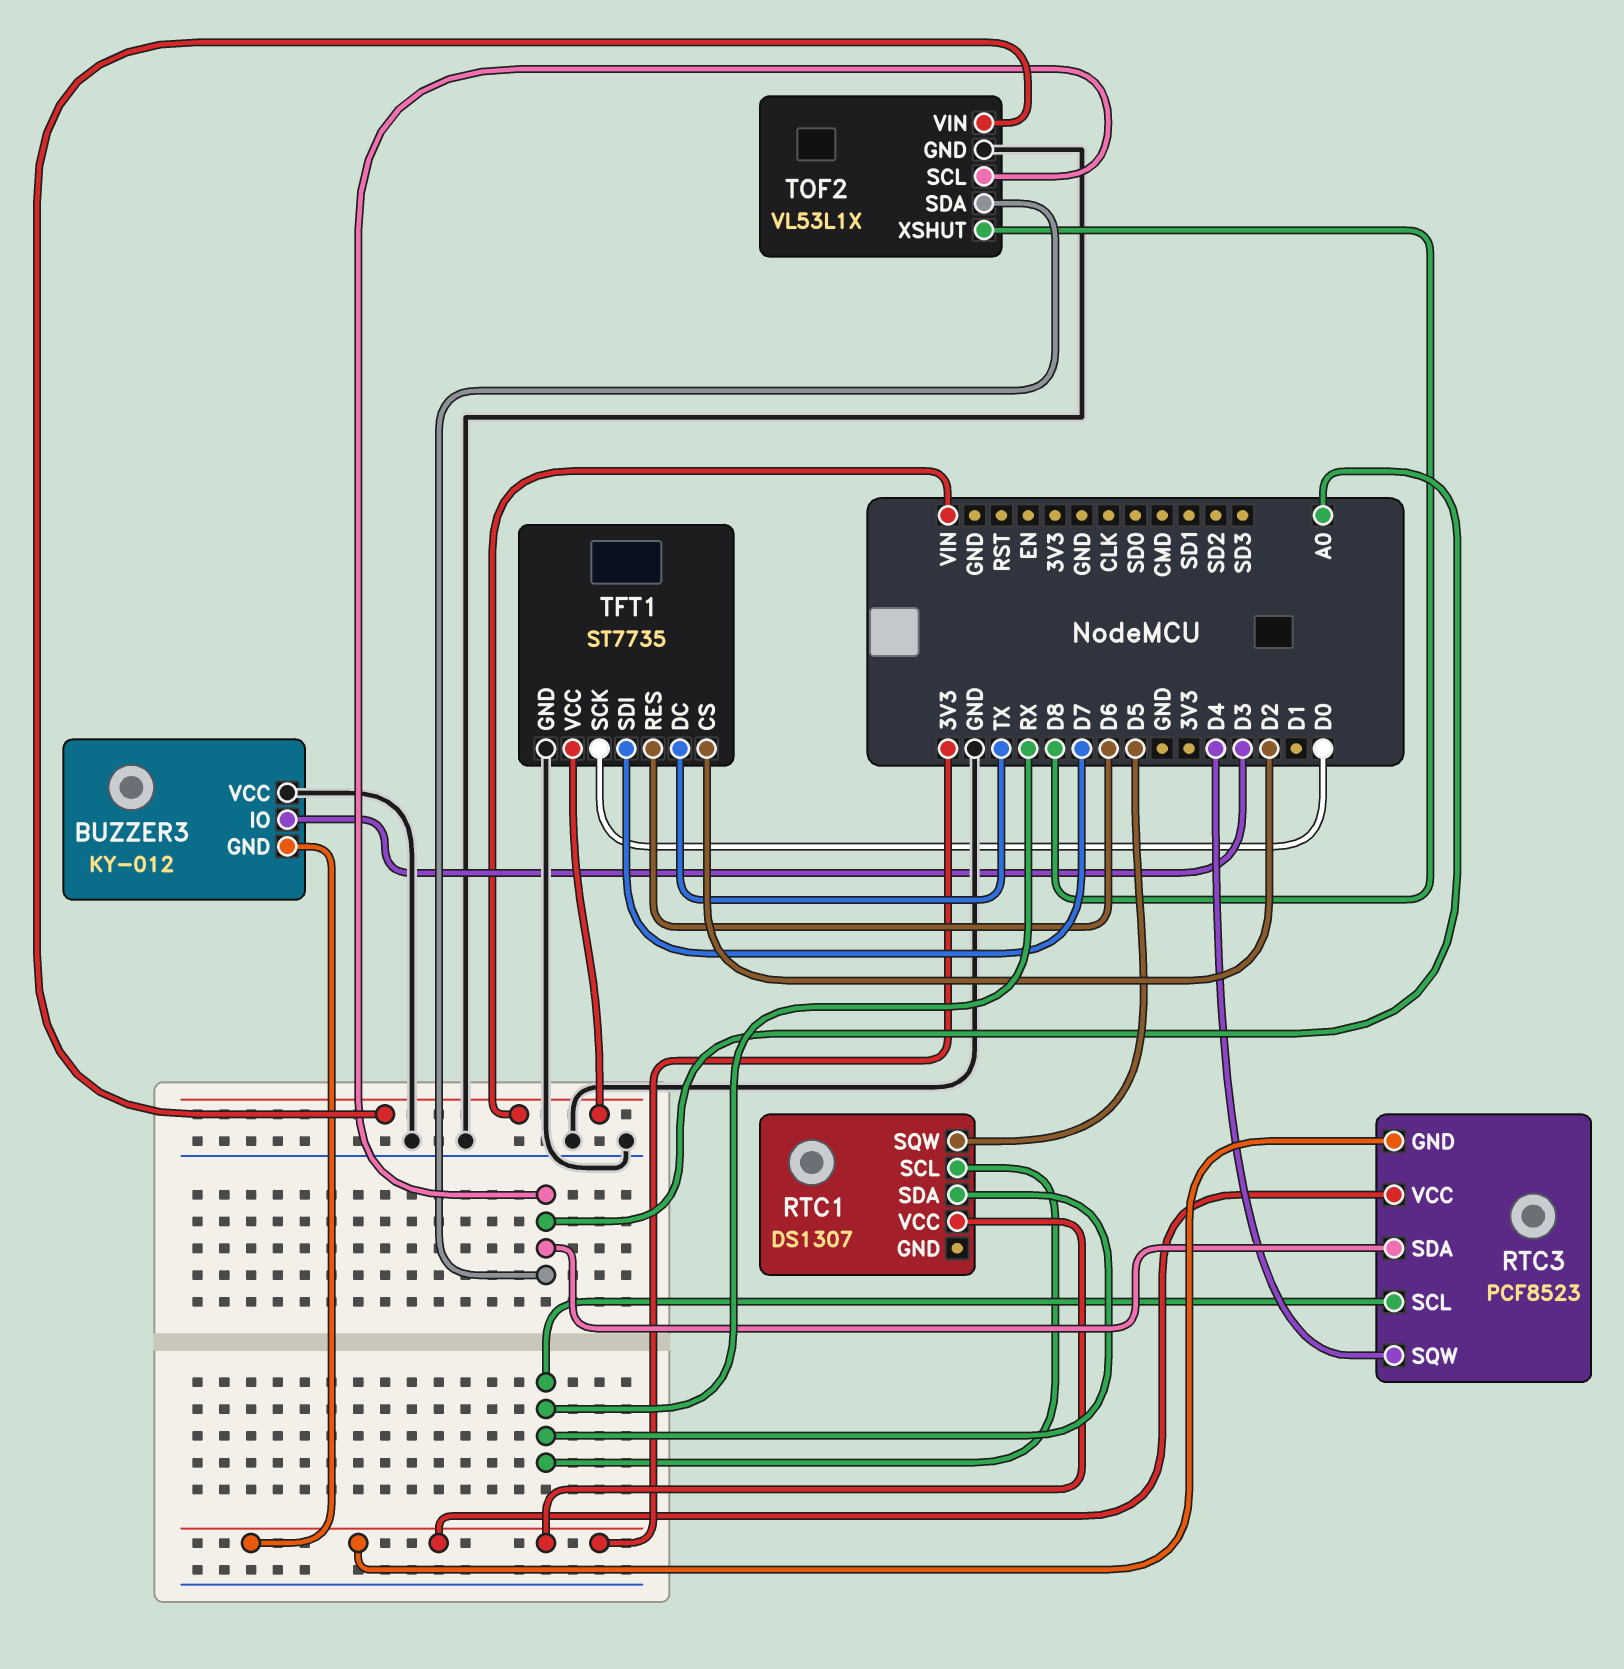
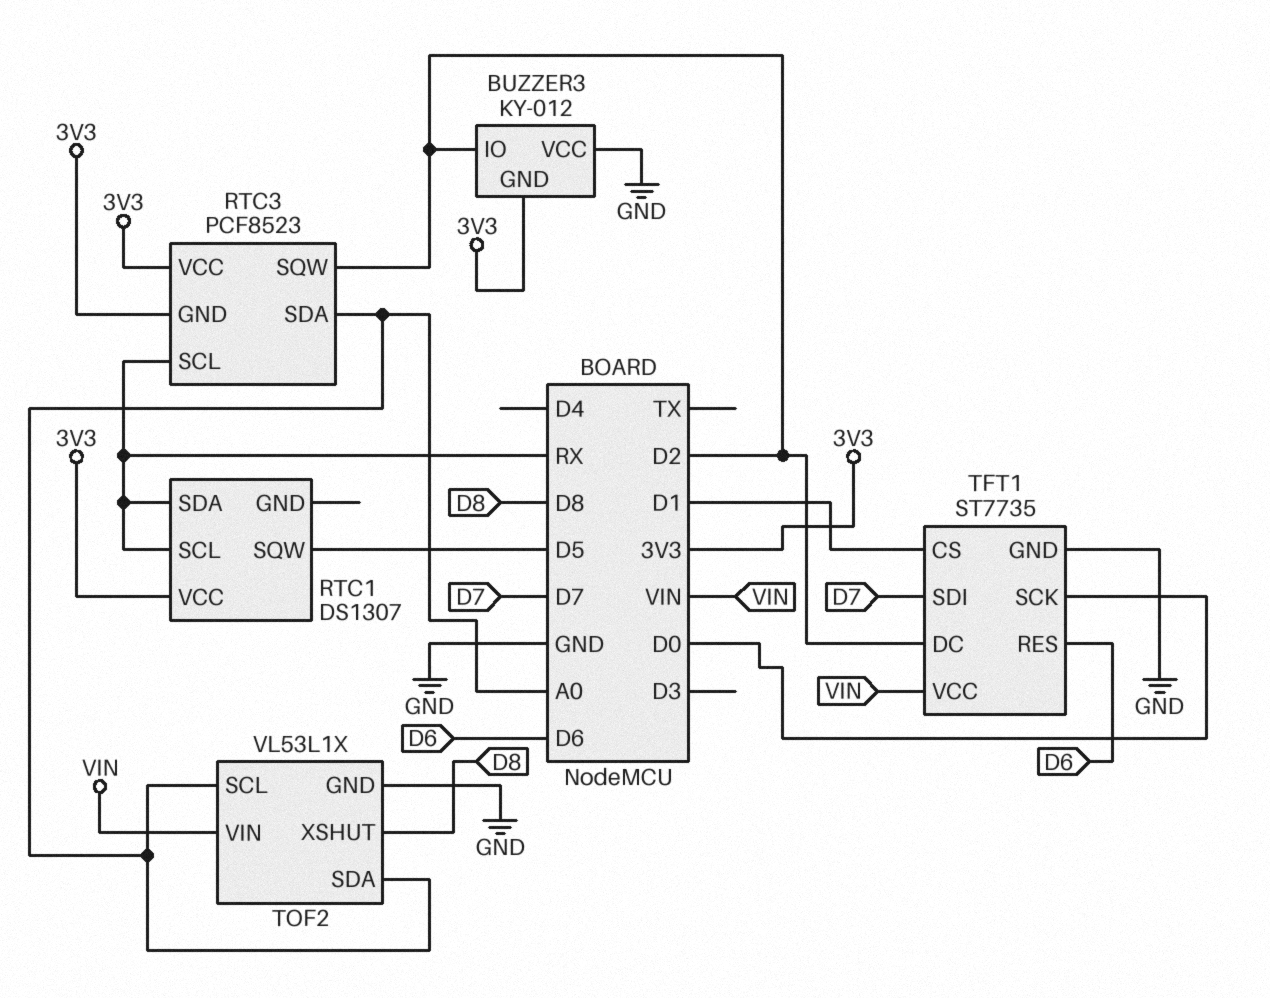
BUZZER3 pin IO: D3 -> D2
RTC3 pin SQW: D4 -> D2
TFT1 pin CS: D2 -> D1
TFT1 pin DC: TX -> D2

